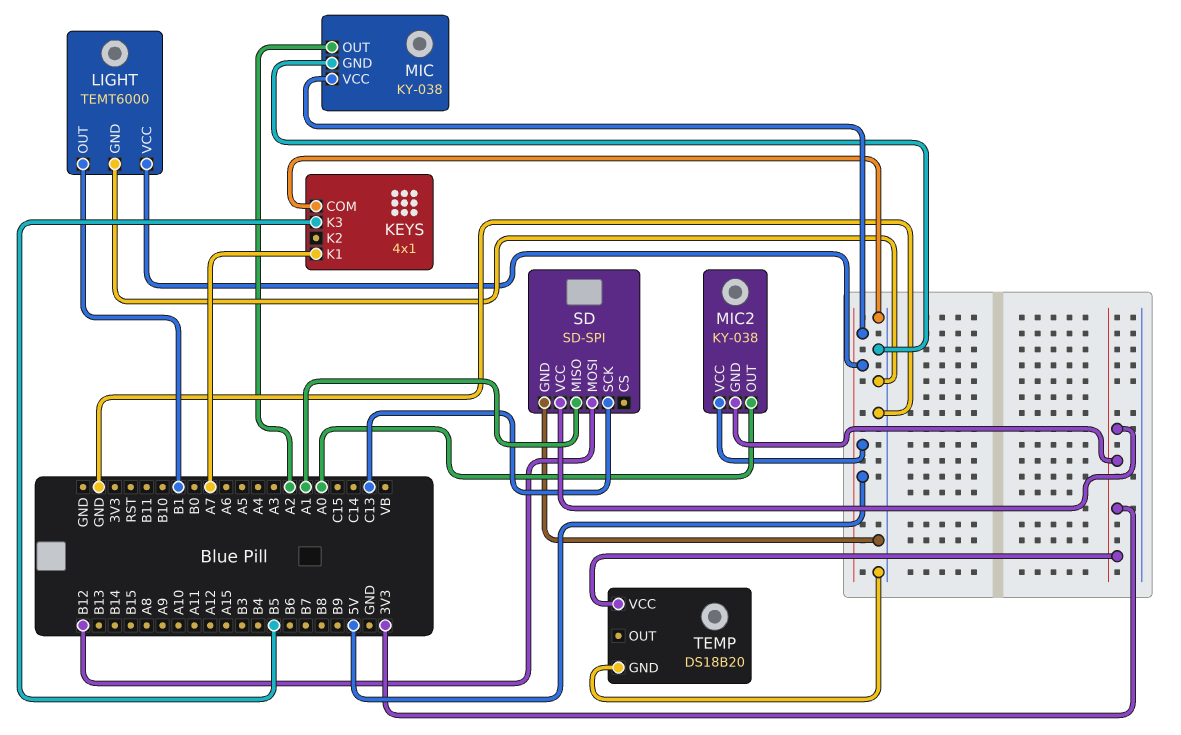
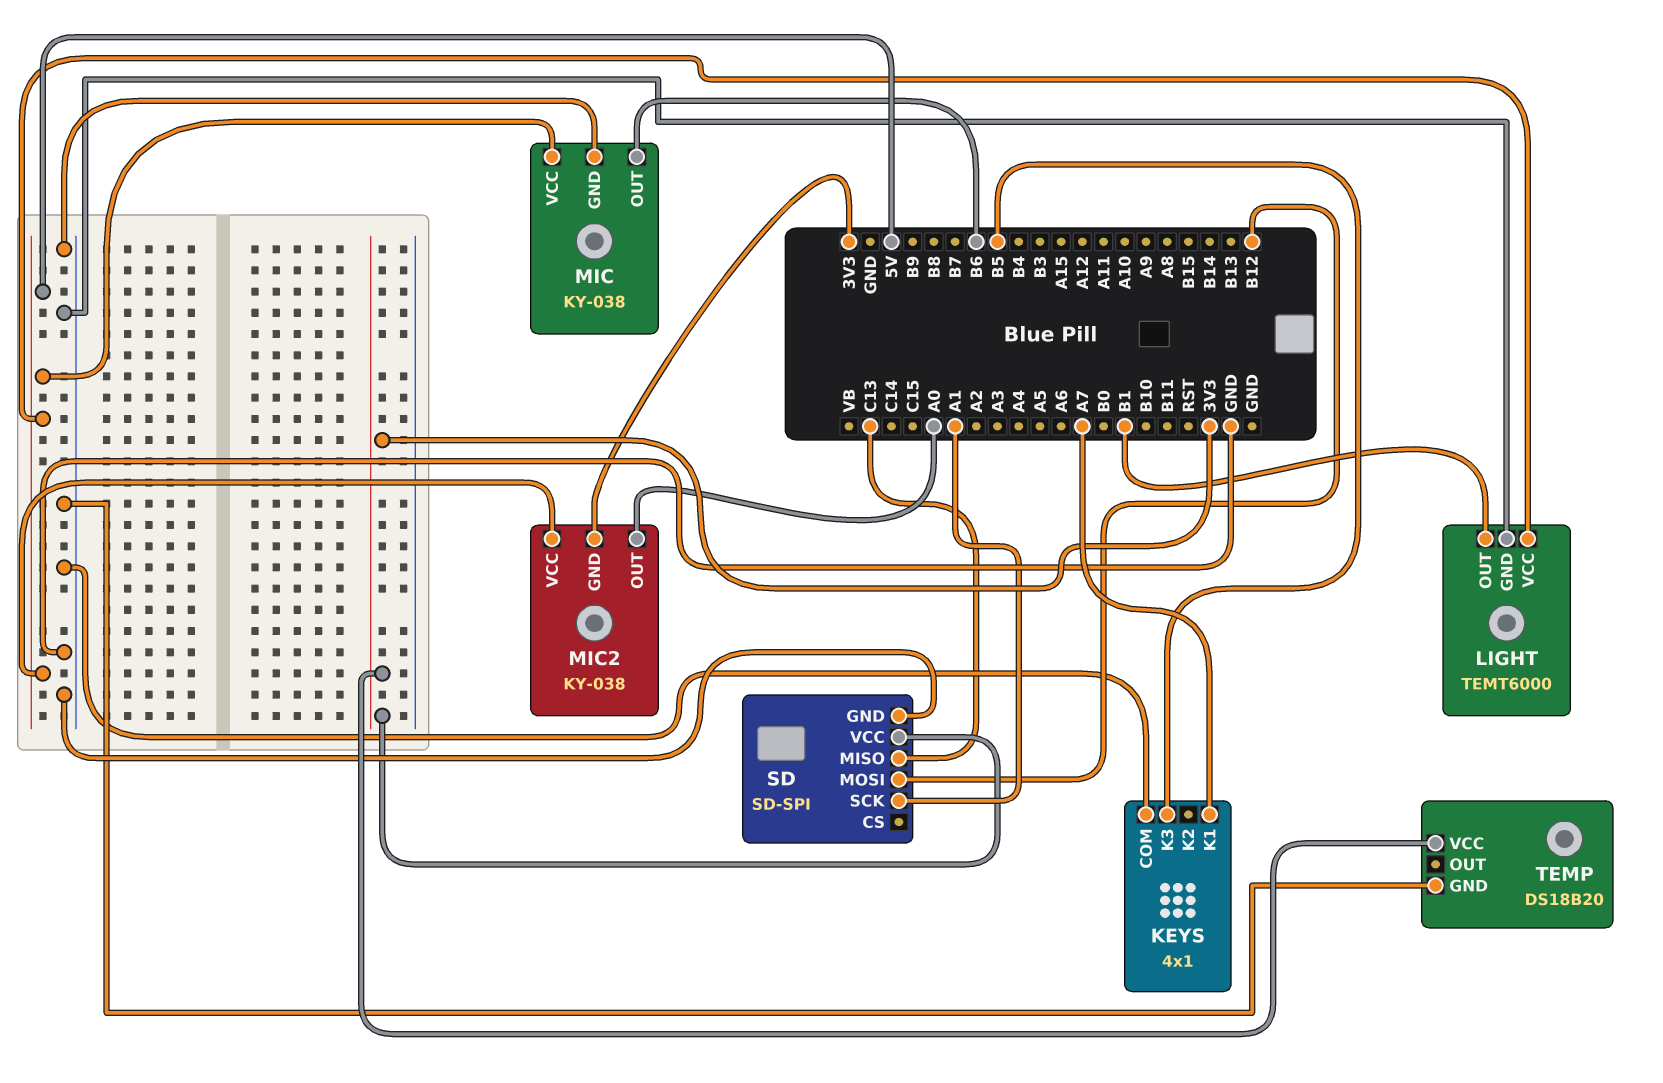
MIC pin OUT: A2 -> B6
SD pin MISO: A1 -> C13
SD pin SCK: C13 -> A1

